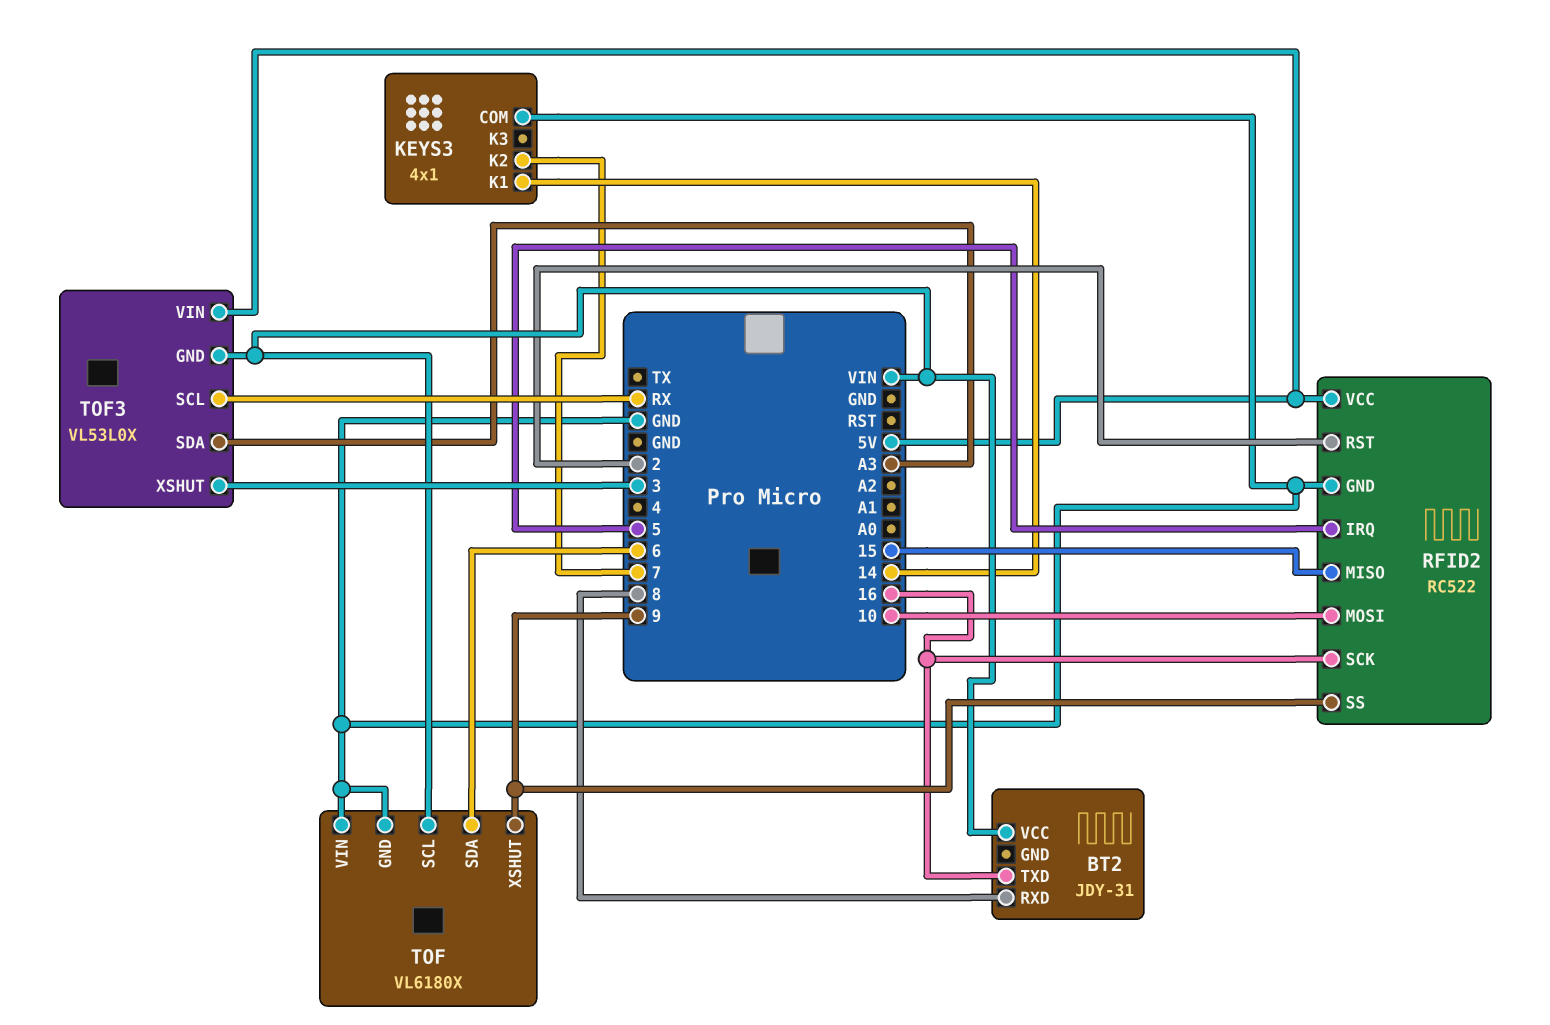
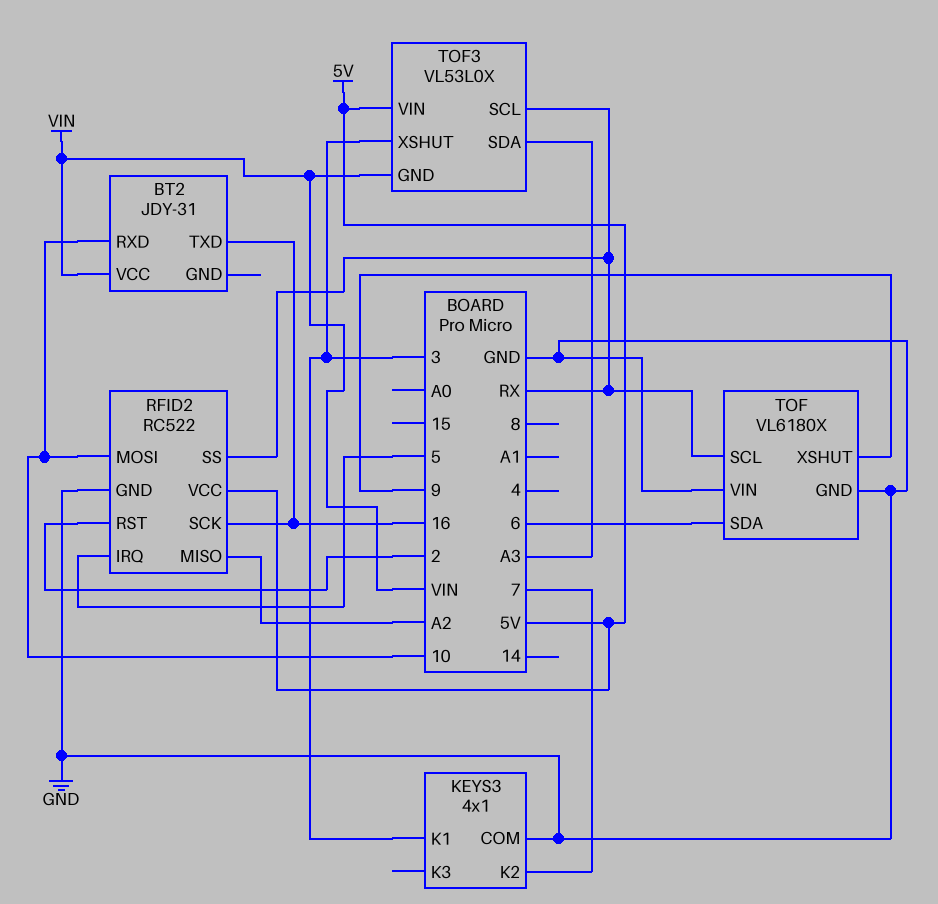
BT2 pin RXD: 8 -> 10
KEYS3 pin K1: 14 -> 3
RFID2 pin MISO: 15 -> A2
RFID2 pin SS: 9 -> RX
TOF pin SCL: VIN -> RX

